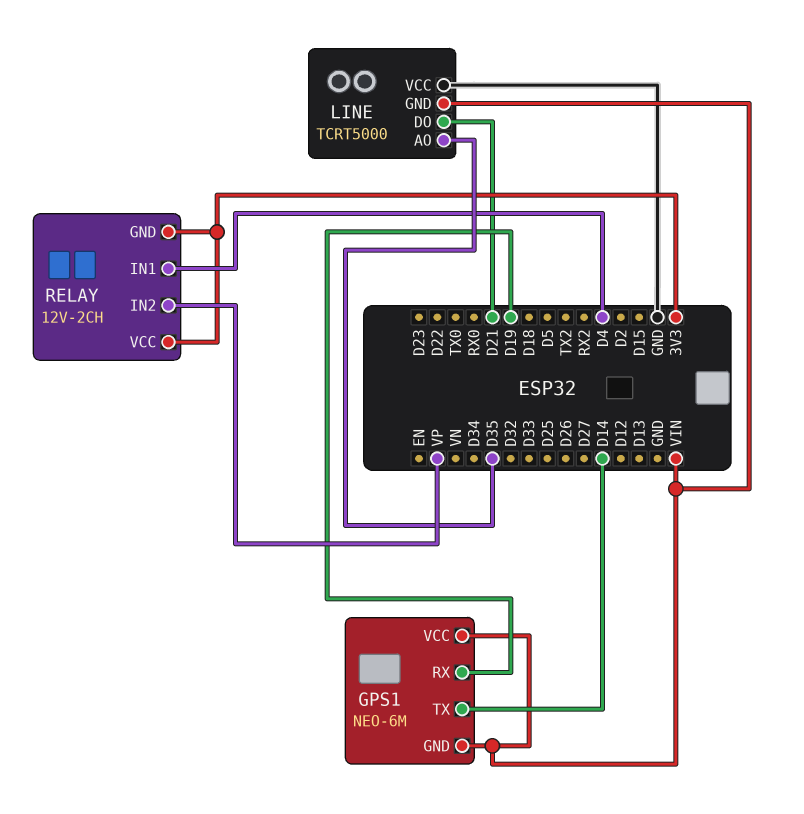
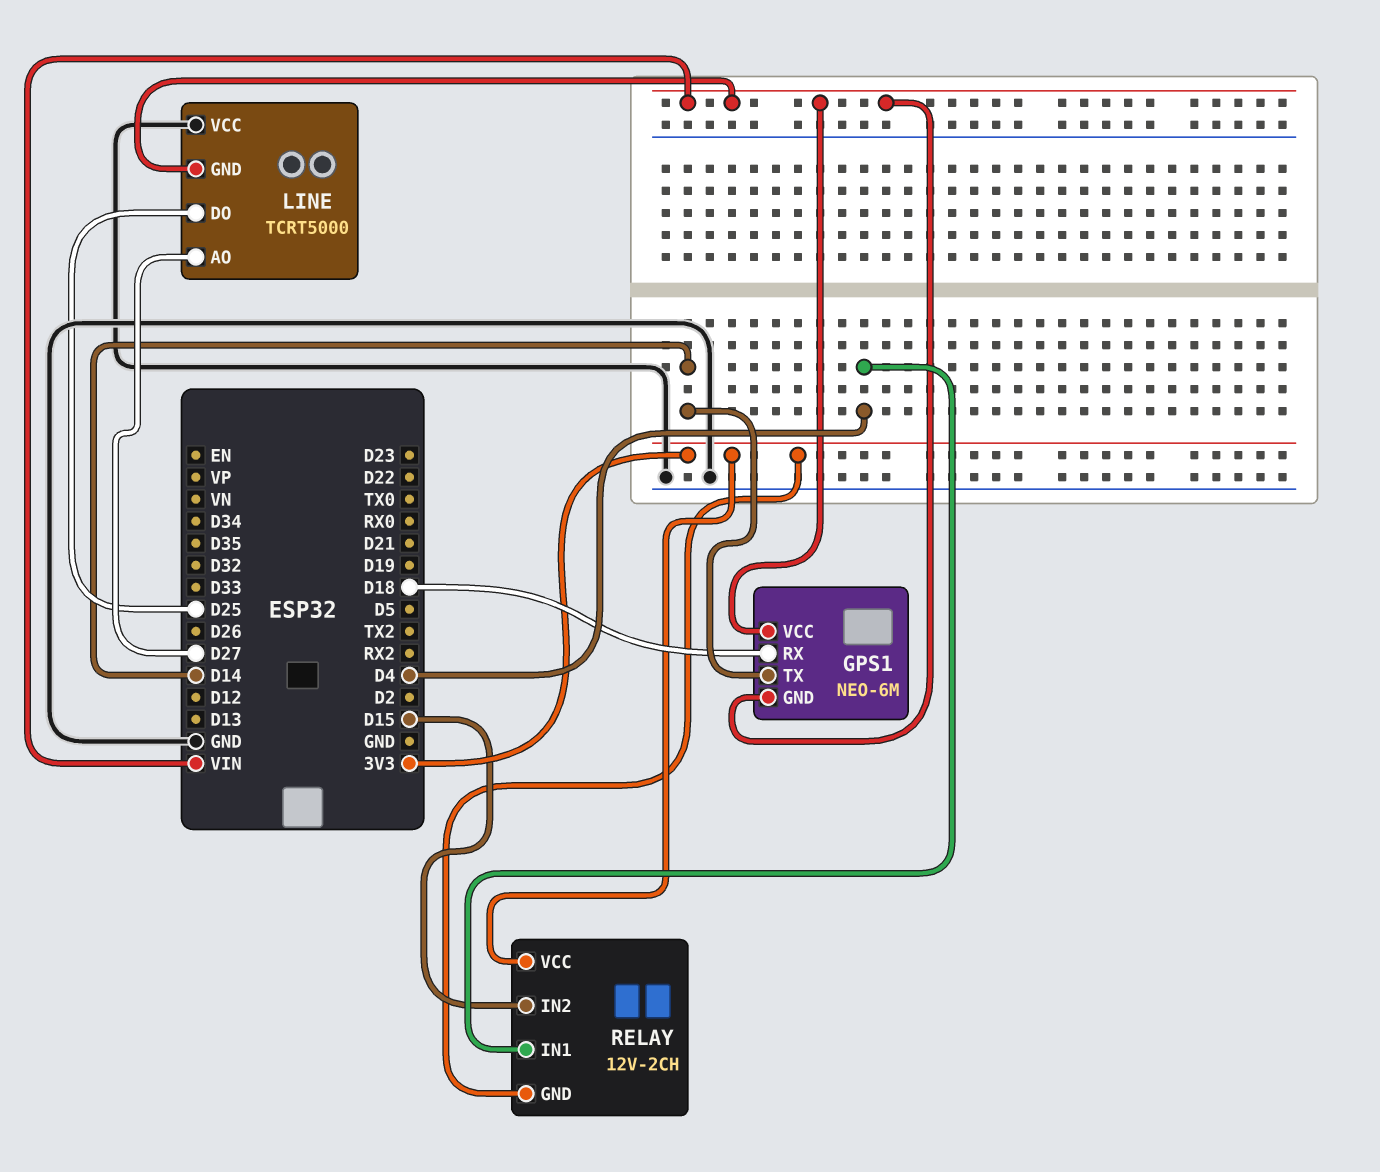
GPS1 pin RX: D19 -> D18
LINE pin AO: D35 -> D27
LINE pin DO: D21 -> D25
RELAY pin IN2: VP -> D15

